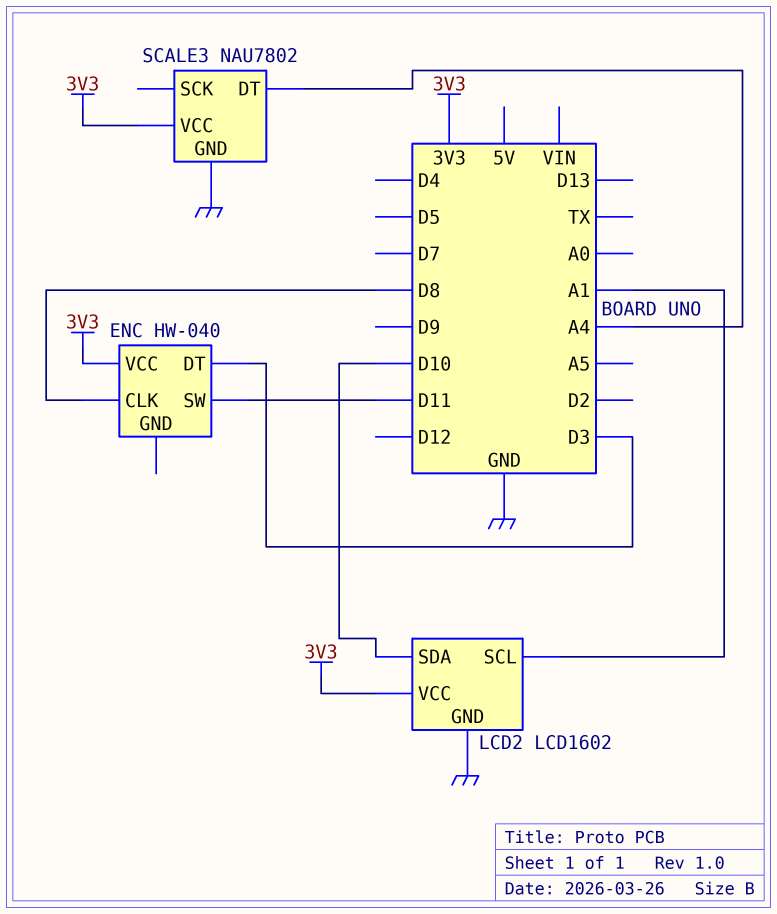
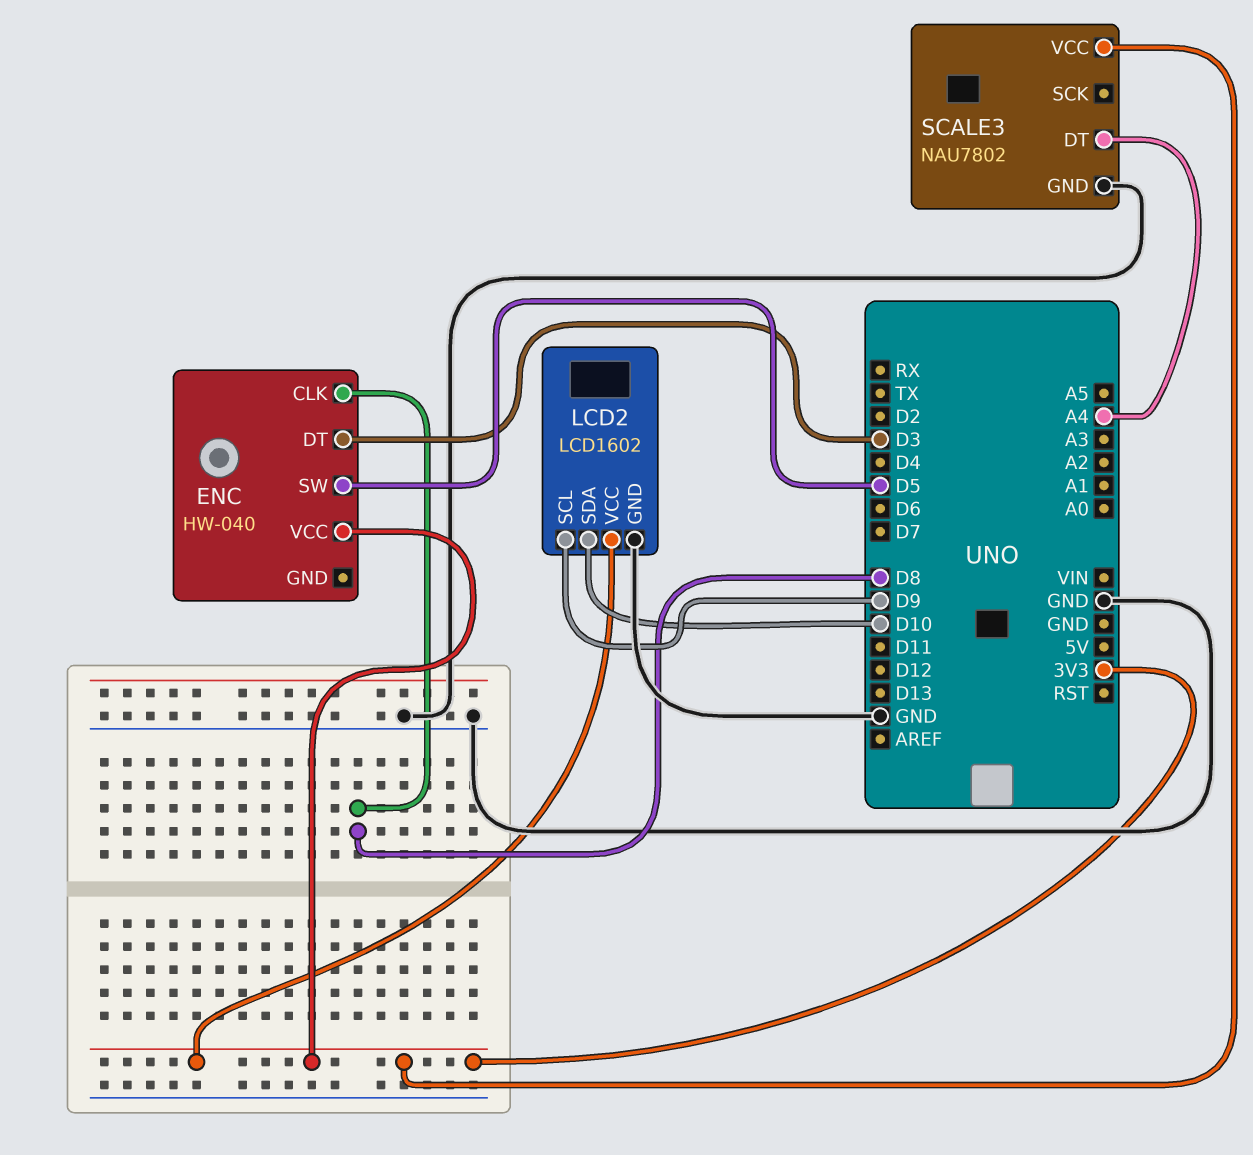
ENC pin SW: D11 -> D5
LCD2 pin SCL: A1 -> D9

